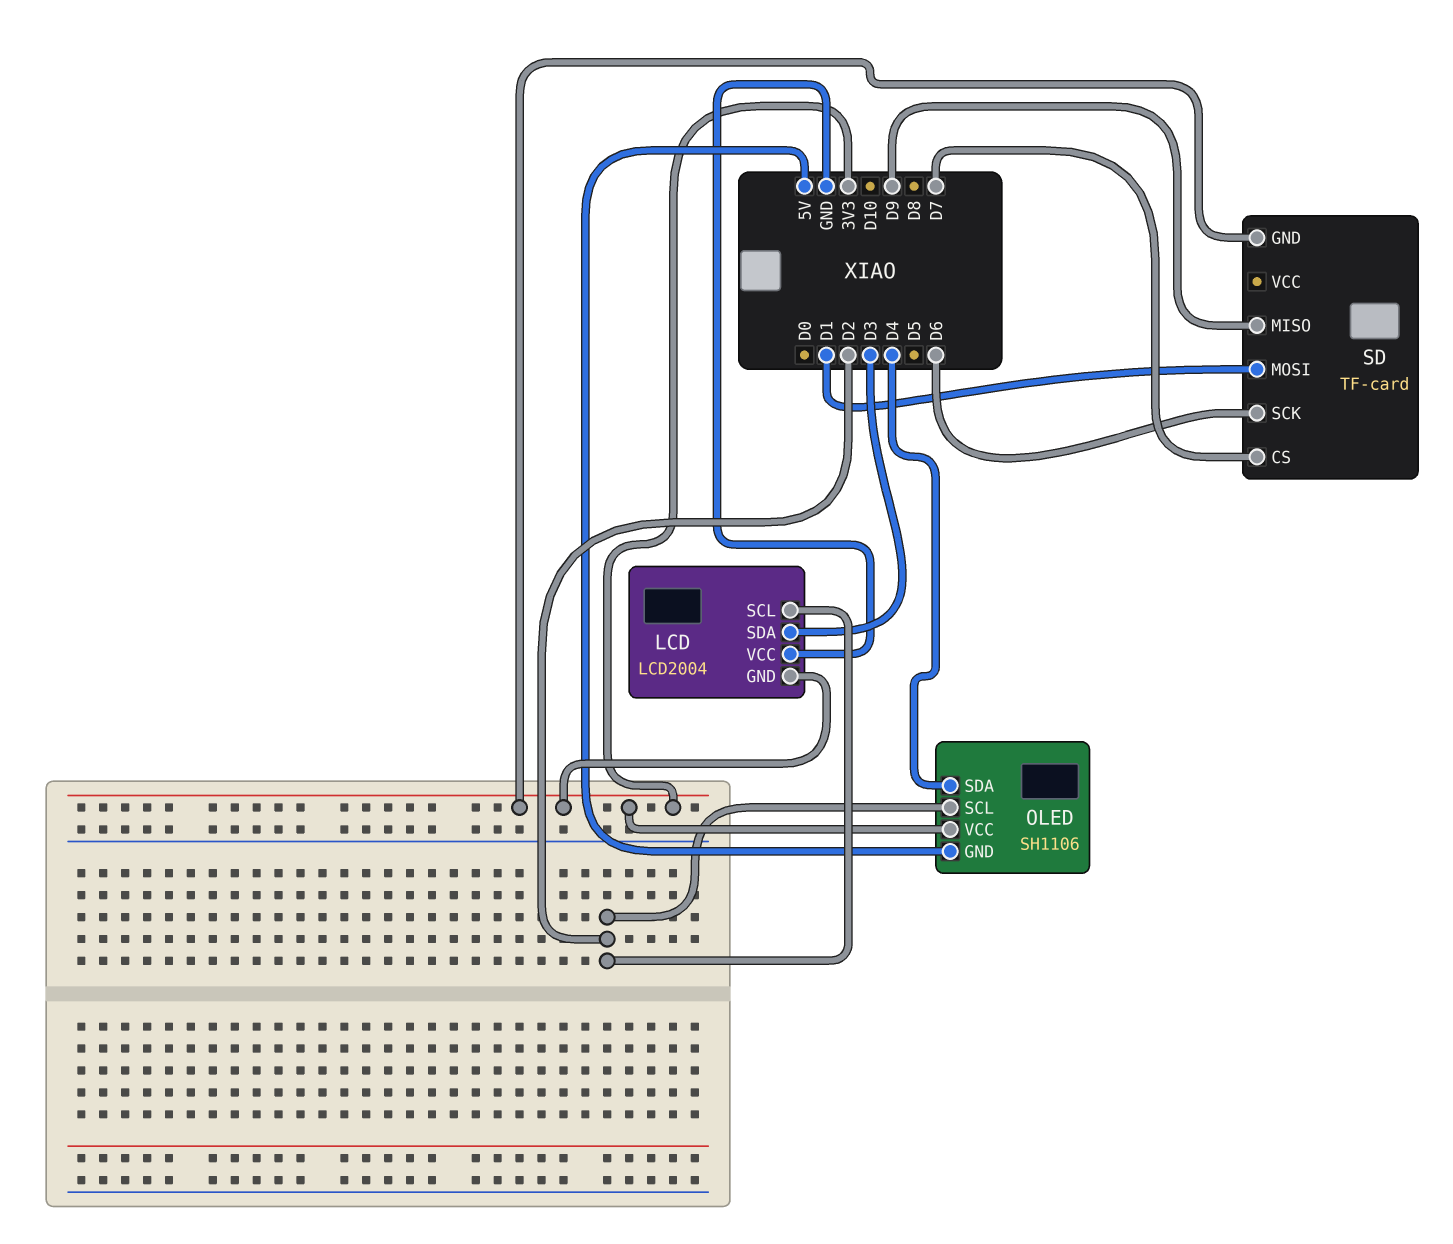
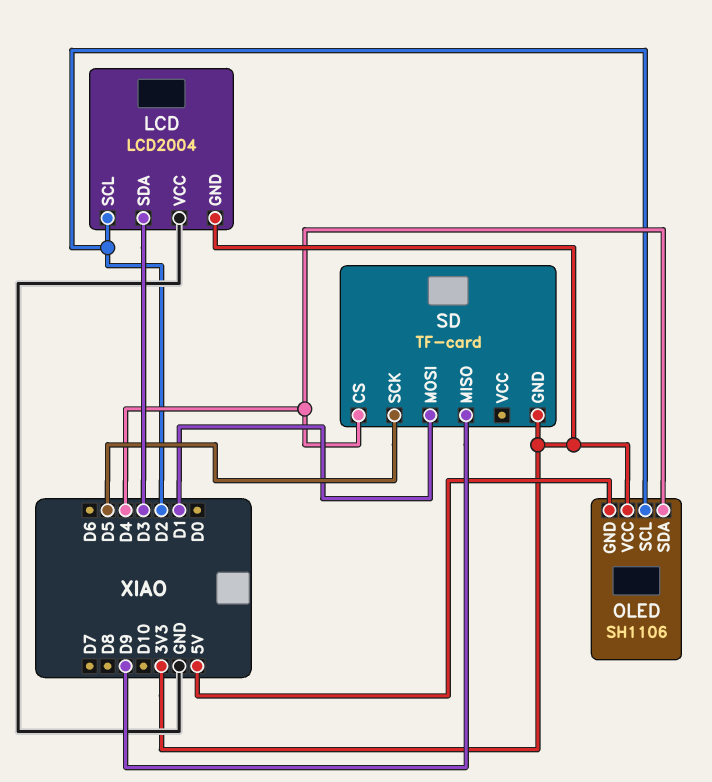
SD pin CS: D7 -> D4
SD pin SCK: D6 -> D5

